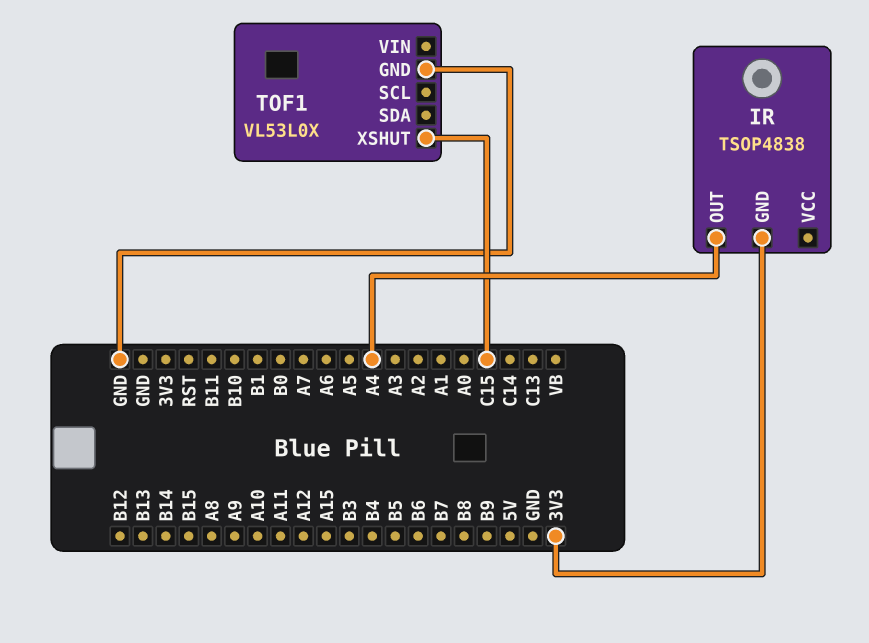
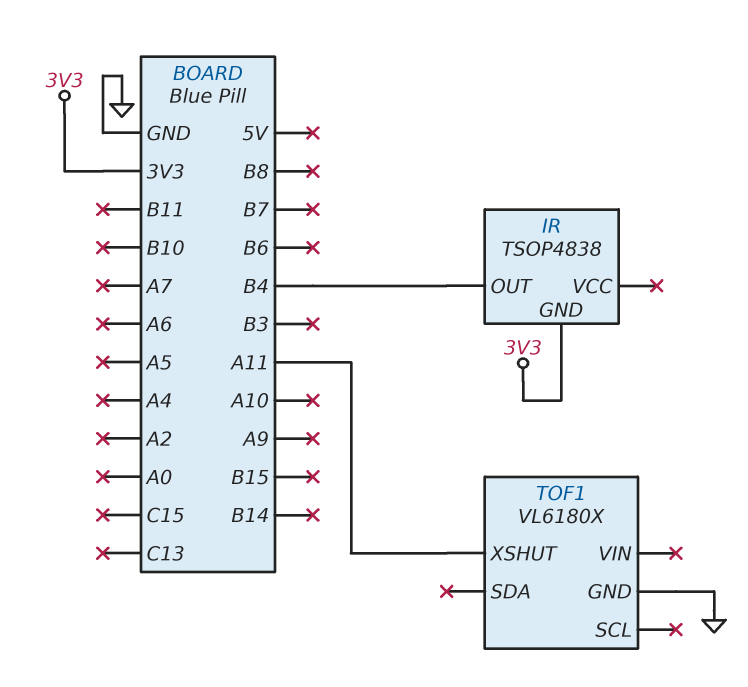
IR pin OUT: A4 -> B4
TOF1: VL53L0X -> VL6180X
TOF1 pin XSHUT: C15 -> A11

